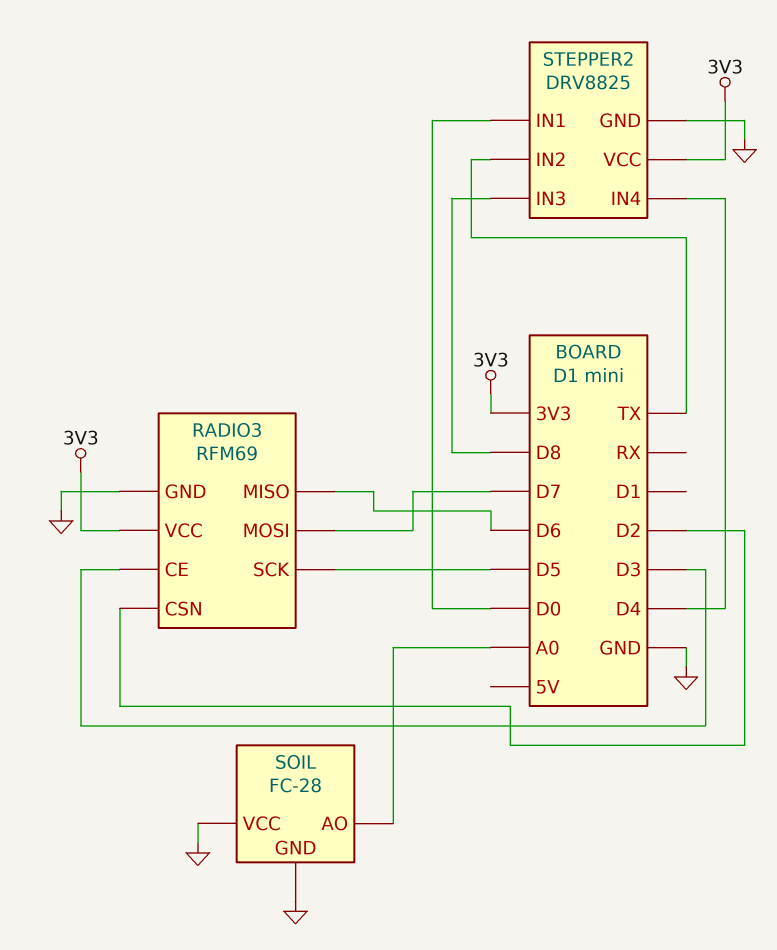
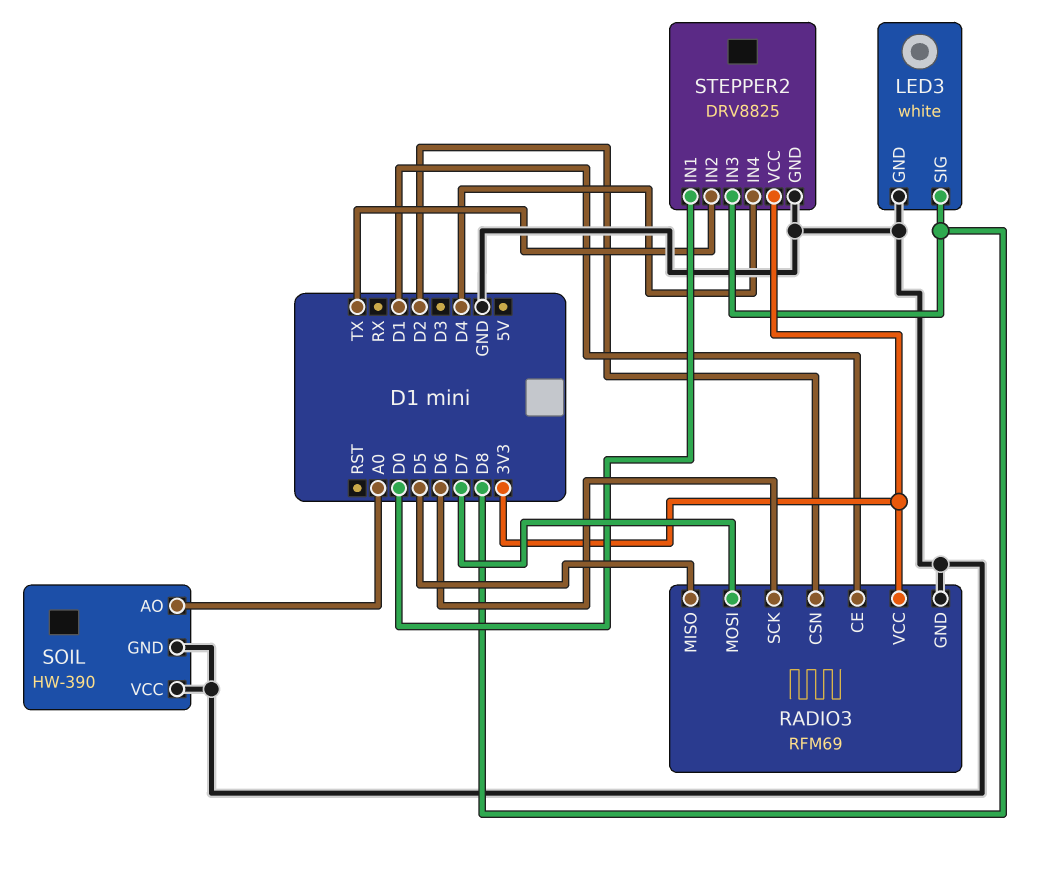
LED3: none -> white
LED3 pin GND: none -> GND
LED3 pin SIG: none -> D8
RADIO3 pin CE: D3 -> D1
RADIO3 pin MISO: D6 -> D5
RADIO3 pin SCK: D5 -> D6
SOIL: FC-28 -> HW-390

